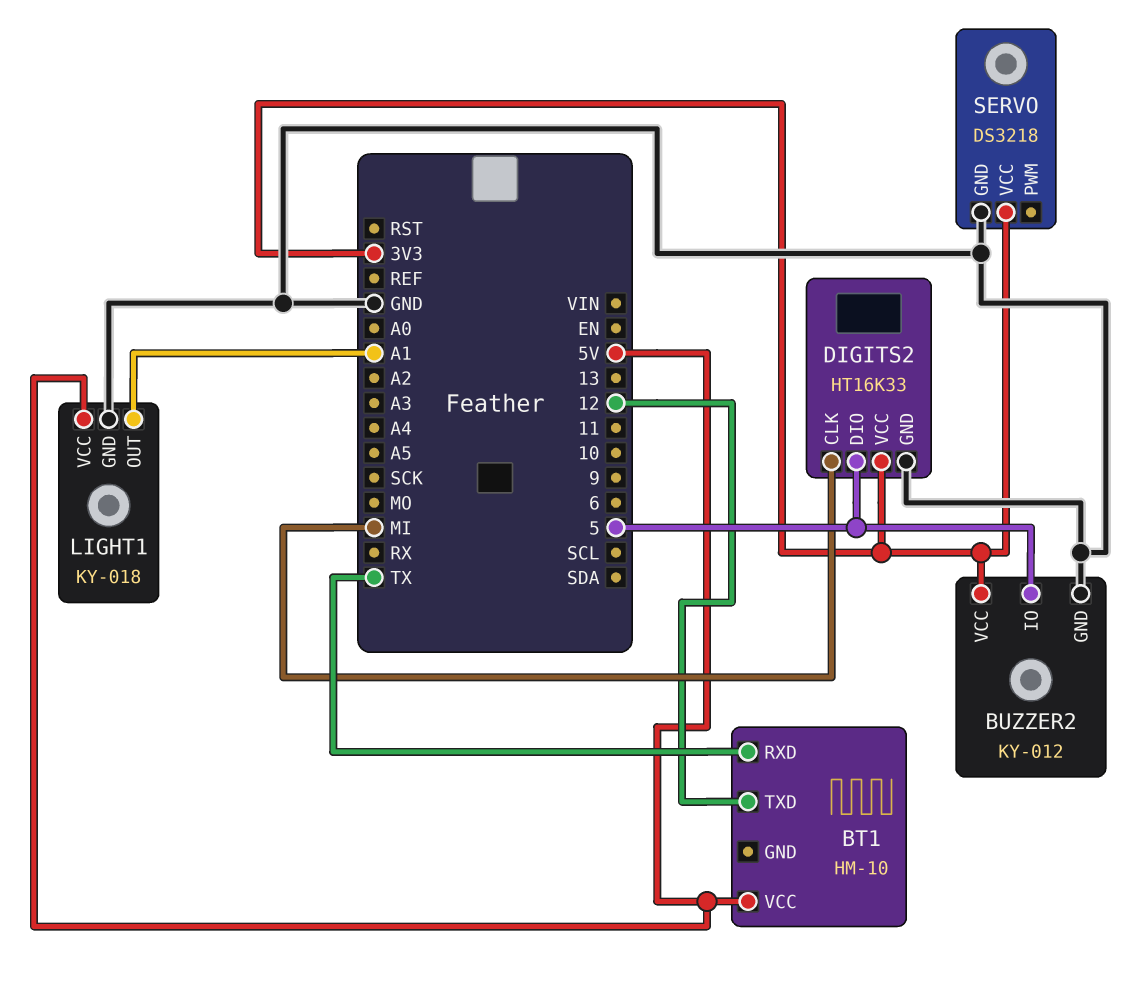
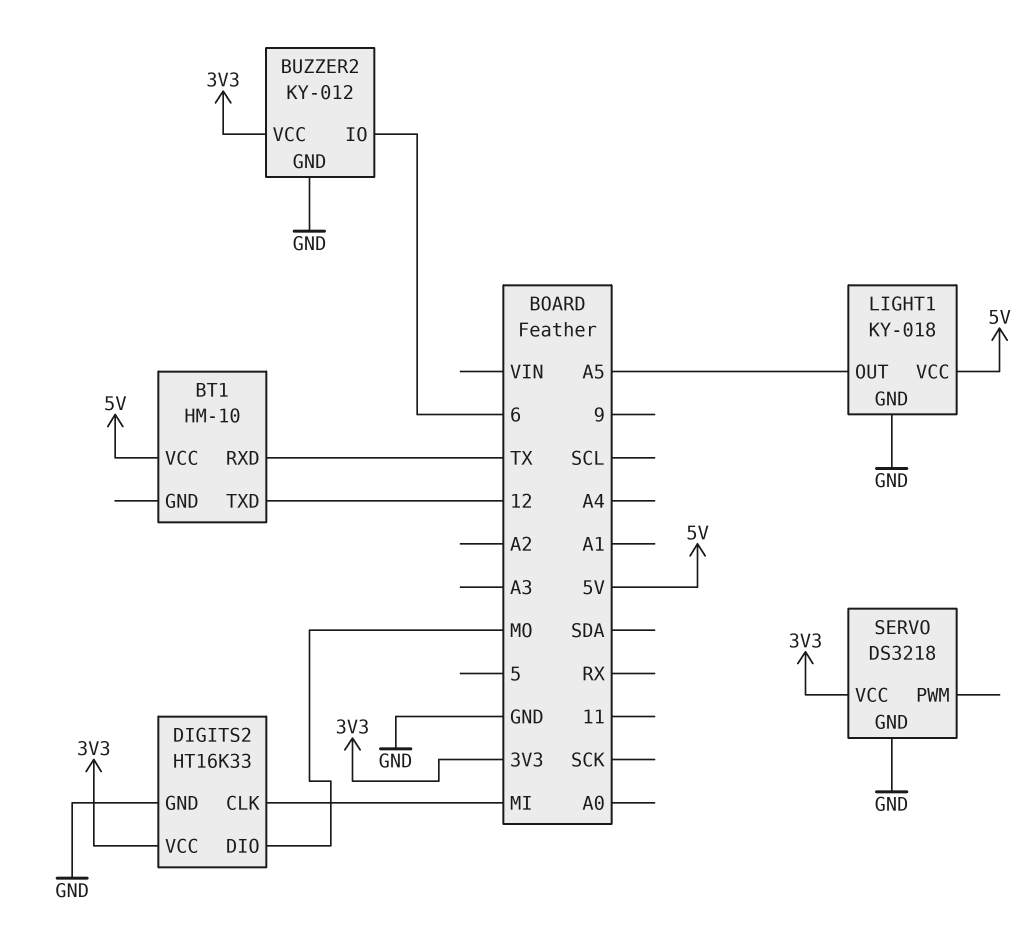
BUZZER2 pin IO: 5 -> 6
DIGITS2 pin DIO: 5 -> MO
LIGHT1 pin OUT: A1 -> A5

